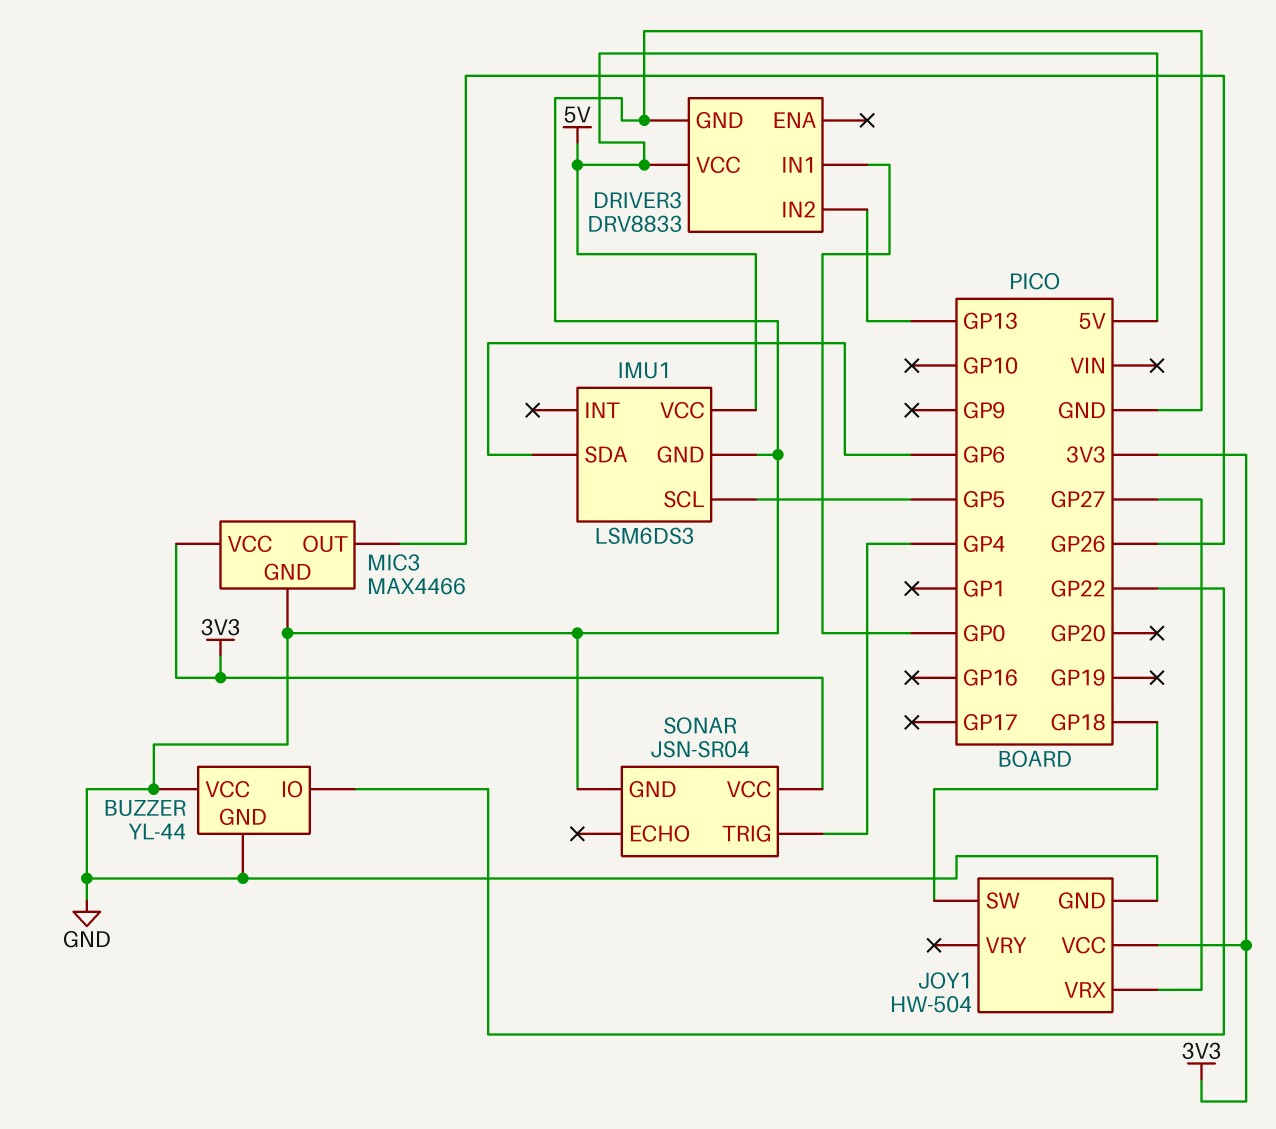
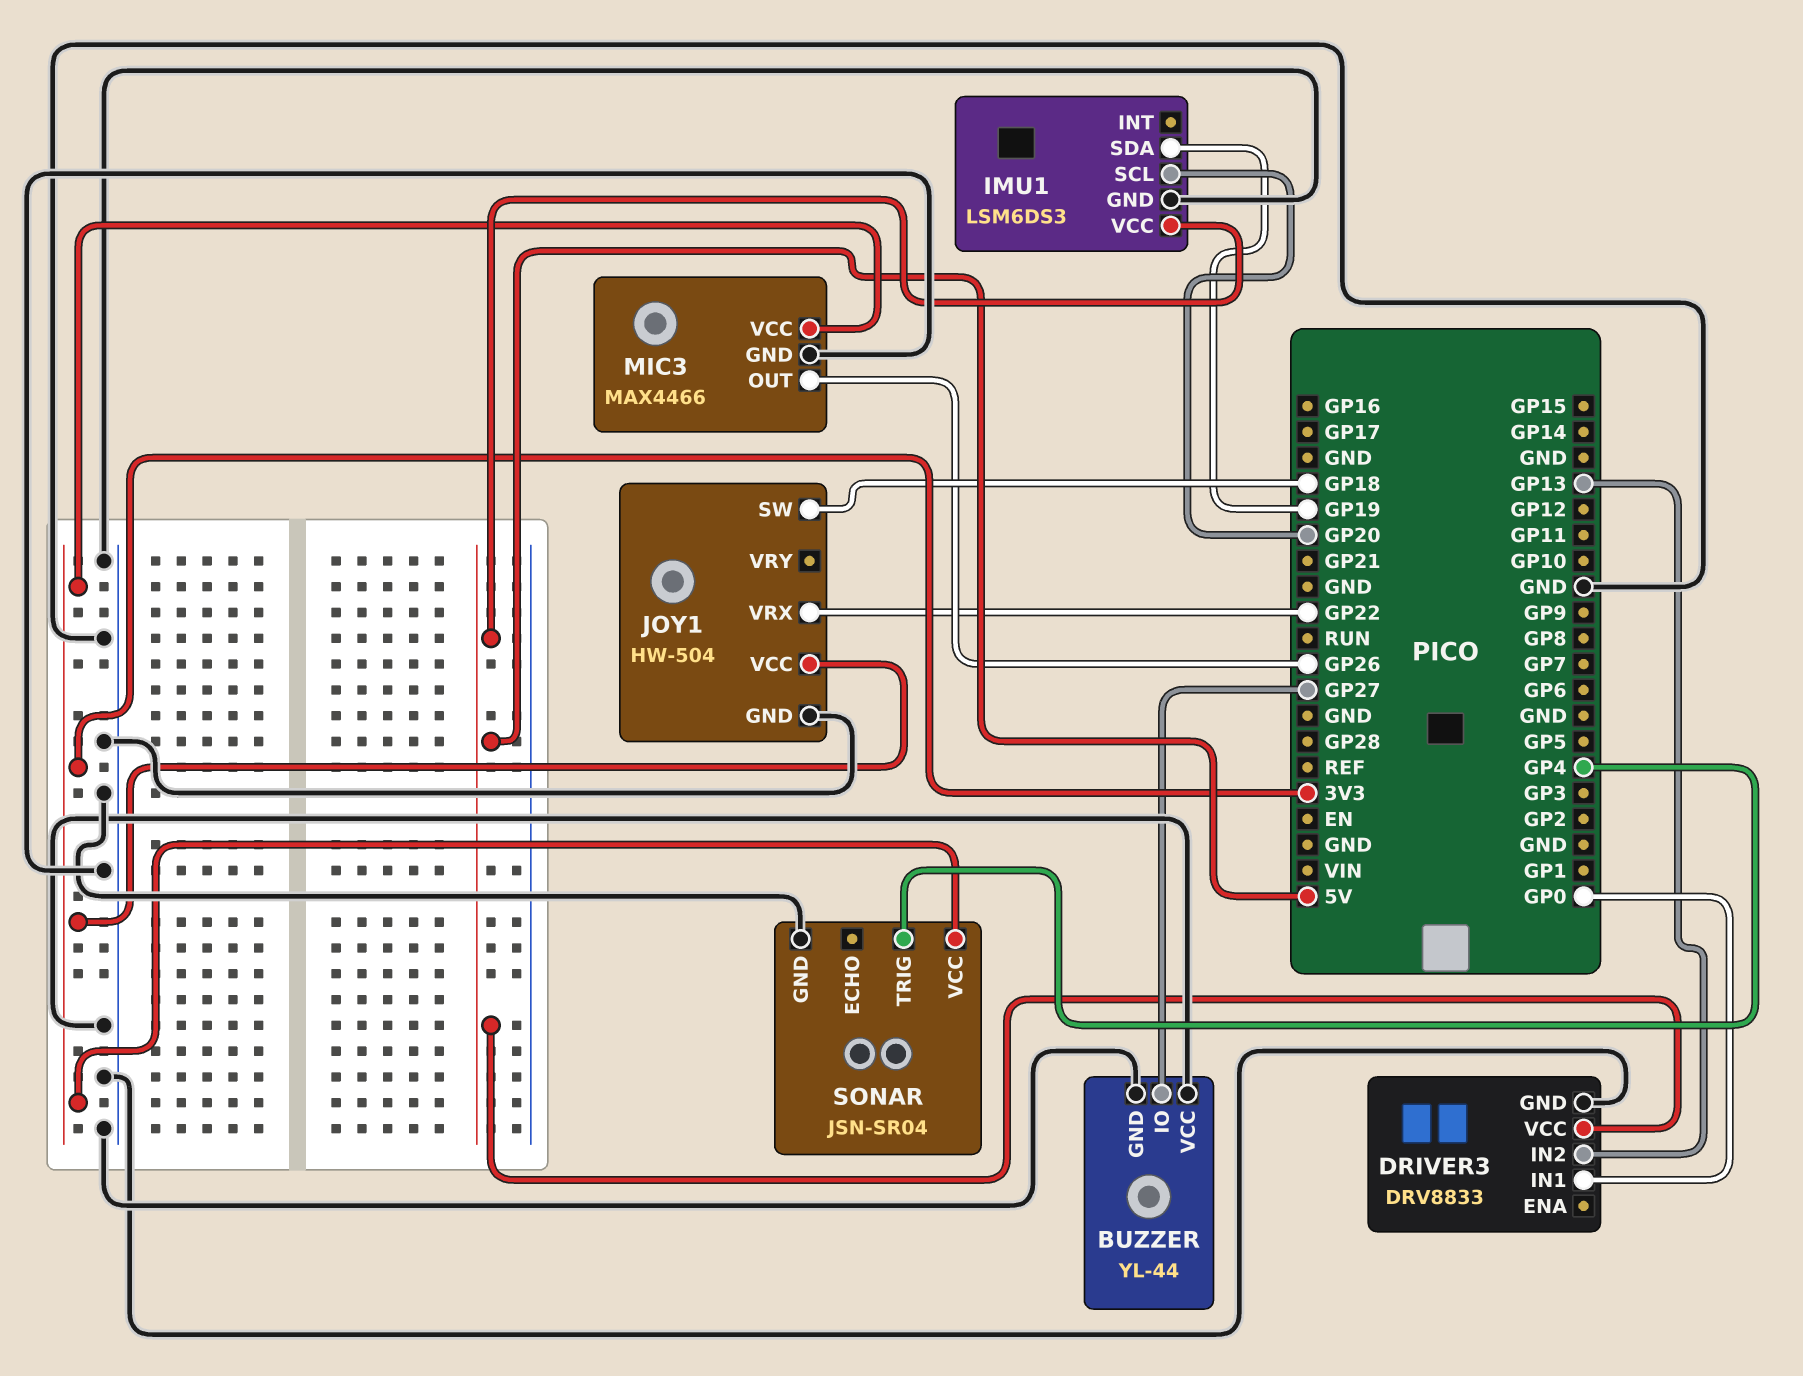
BUZZER pin IO: GP22 -> GP27
IMU1 pin SCL: GP5 -> GP20
IMU1 pin SDA: GP6 -> GP19
JOY1 pin VRX: GP27 -> GP22

